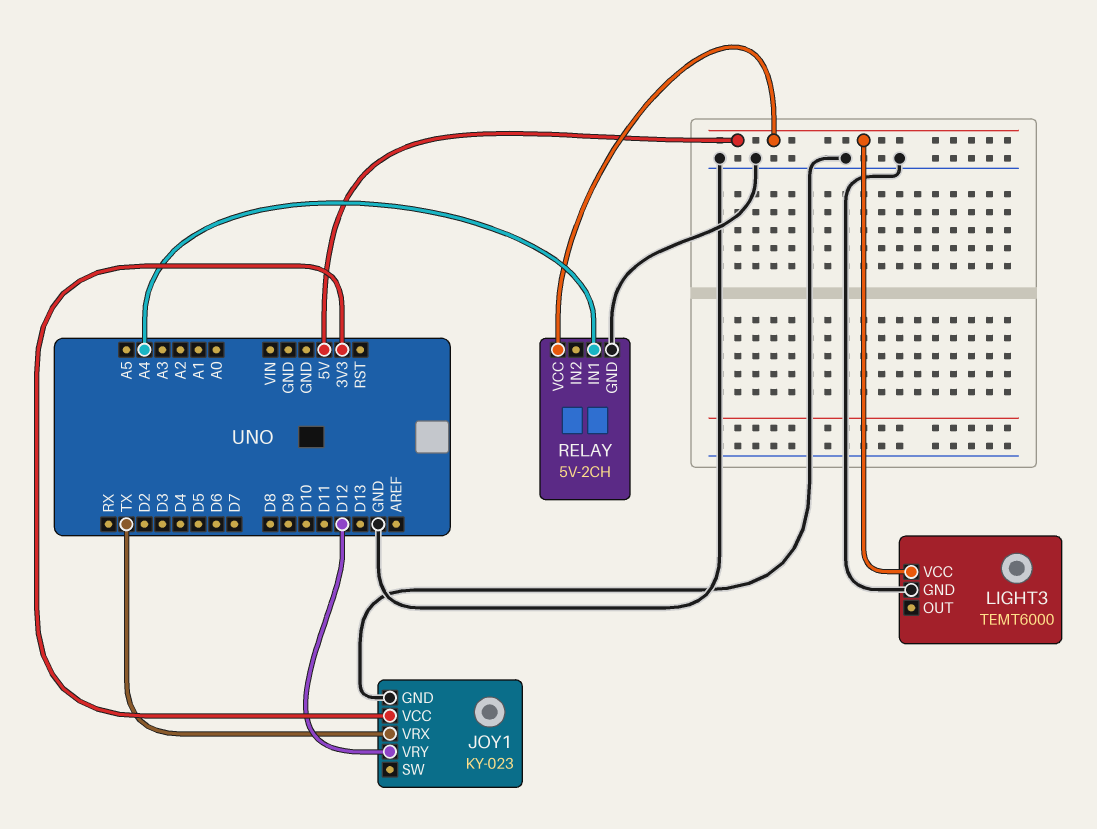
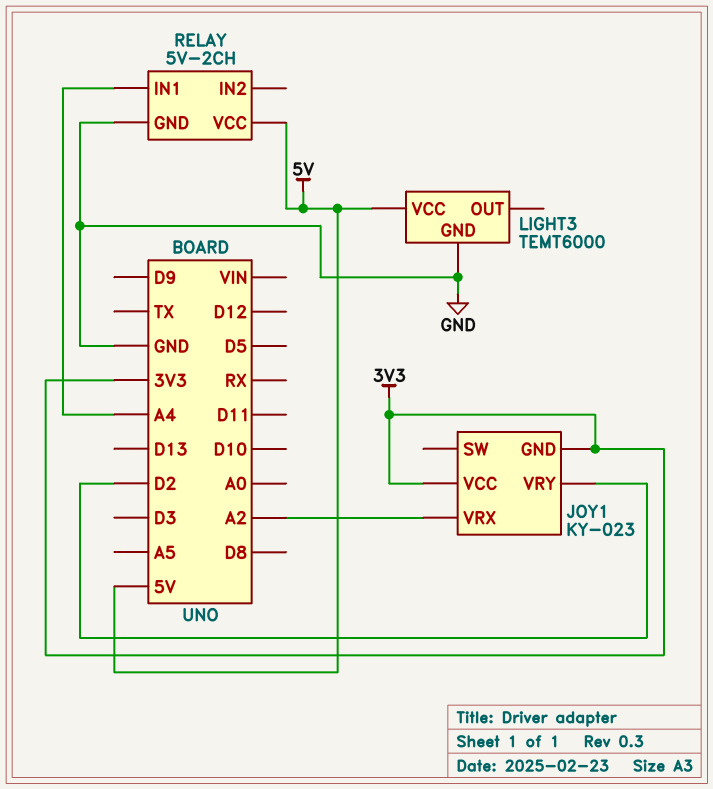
JOY1 pin GND: GND -> 3V3
JOY1 pin VRX: TX -> A2
JOY1 pin VRY: D12 -> D2

